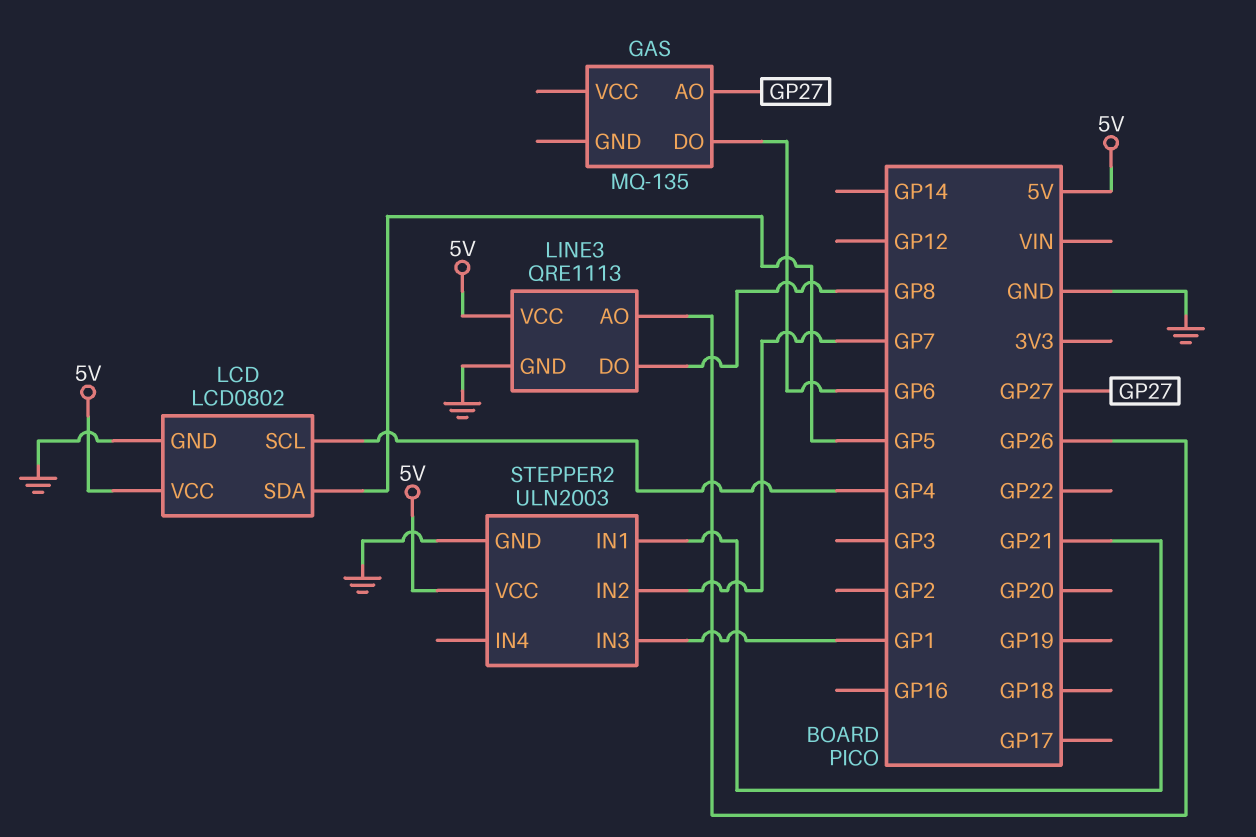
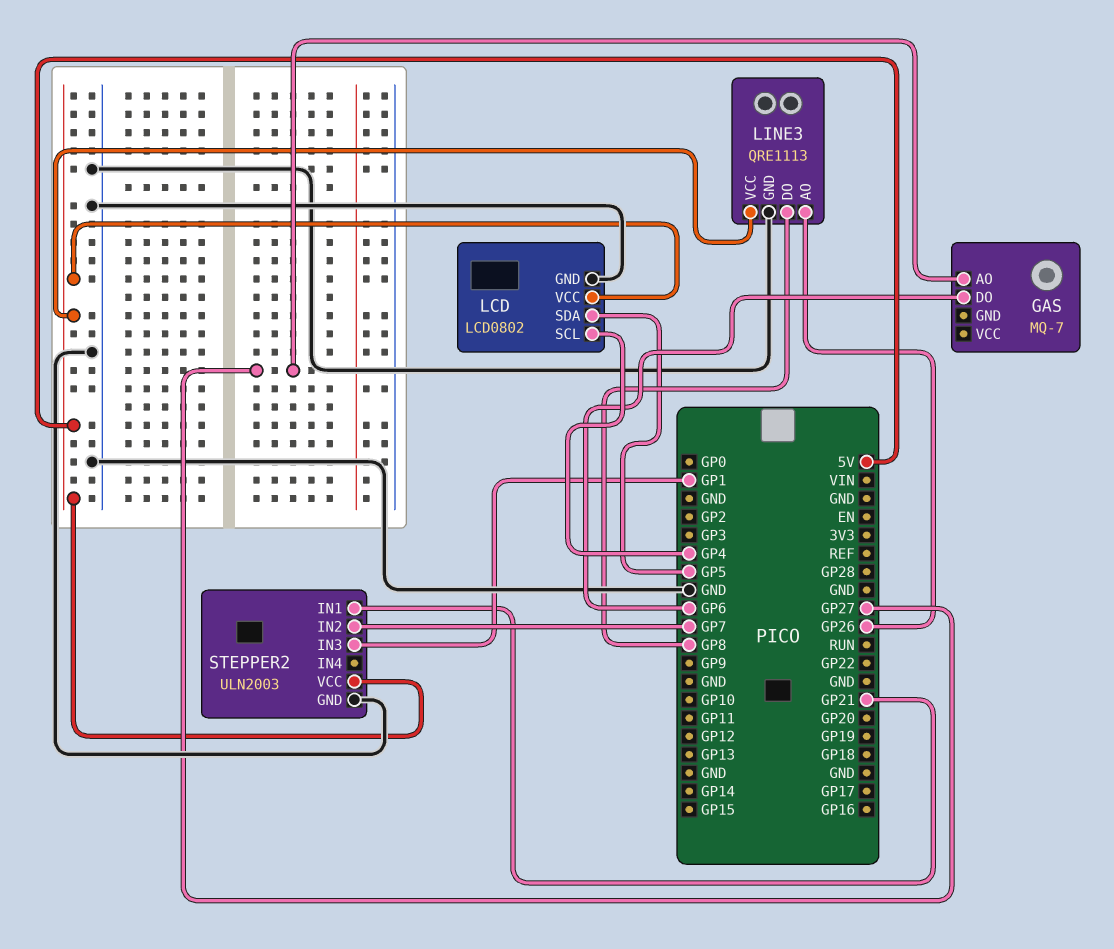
GAS: MQ-135 -> MQ-7

